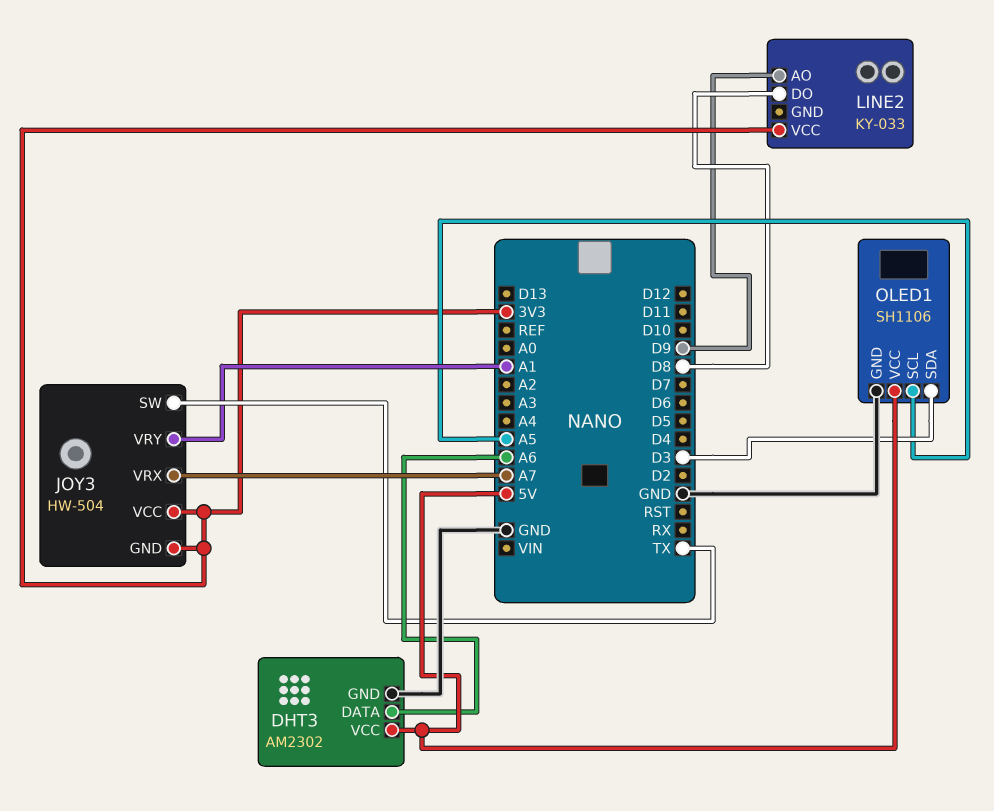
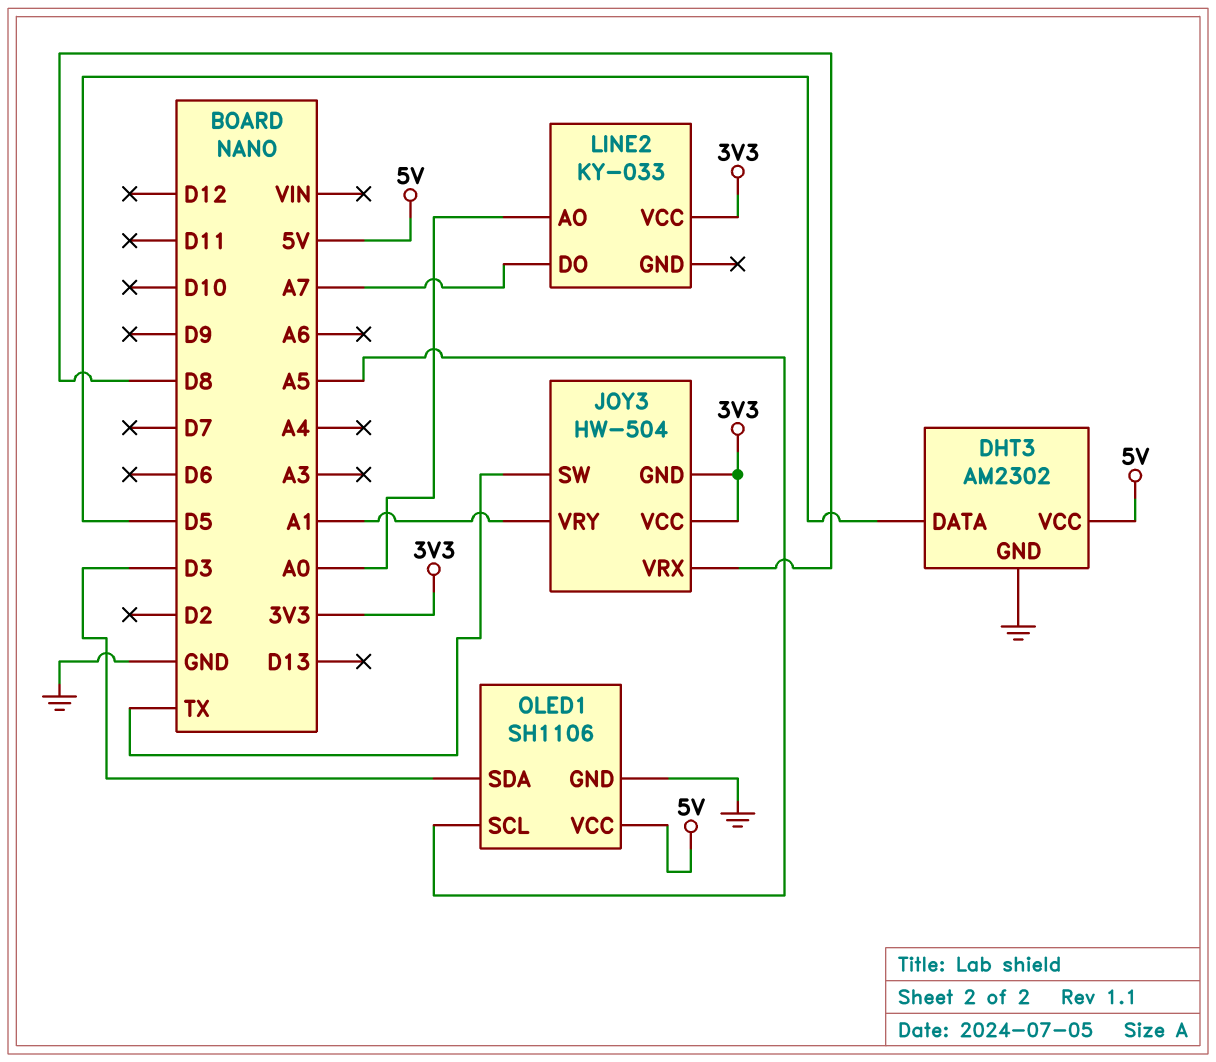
DHT3 pin DATA: A6 -> D5
JOY3 pin VRX: A7 -> D8
LINE2 pin AO: D9 -> A0
LINE2 pin DO: D8 -> A7

